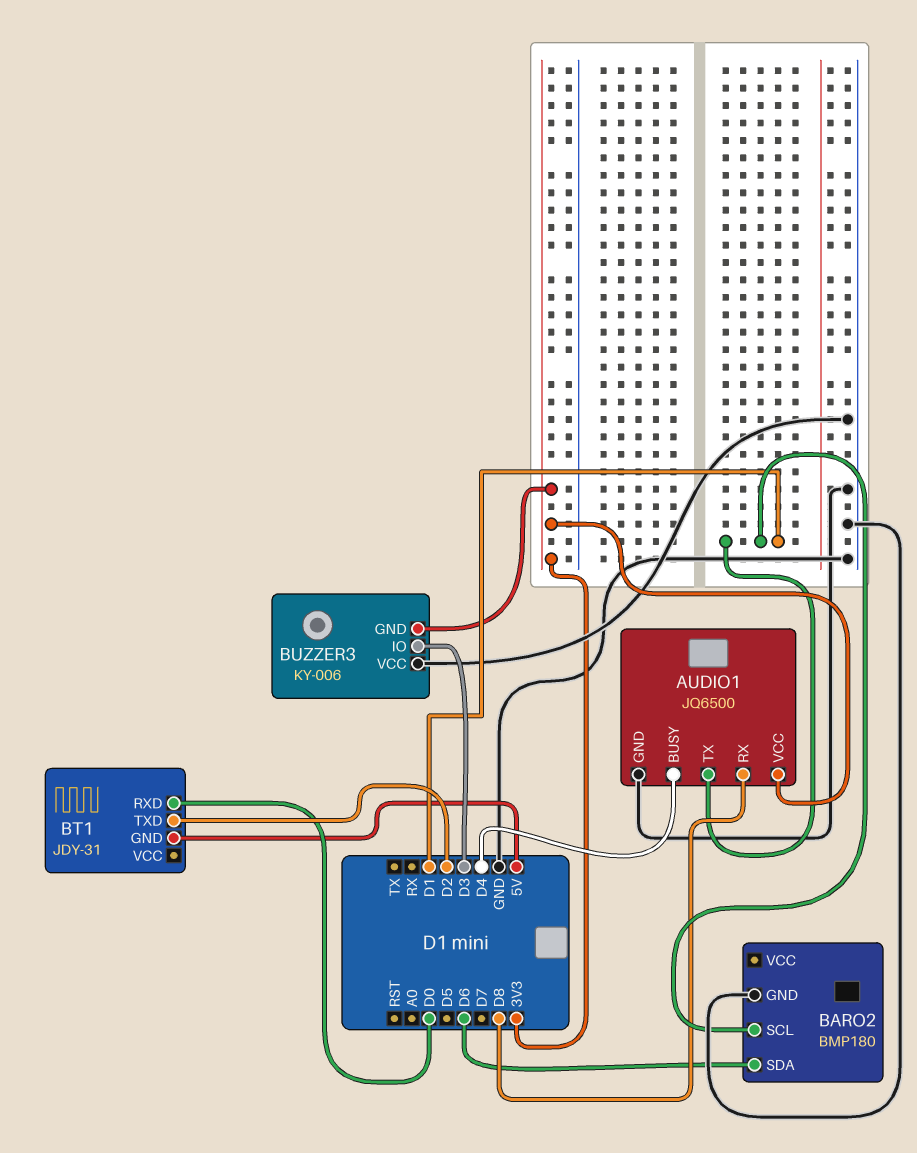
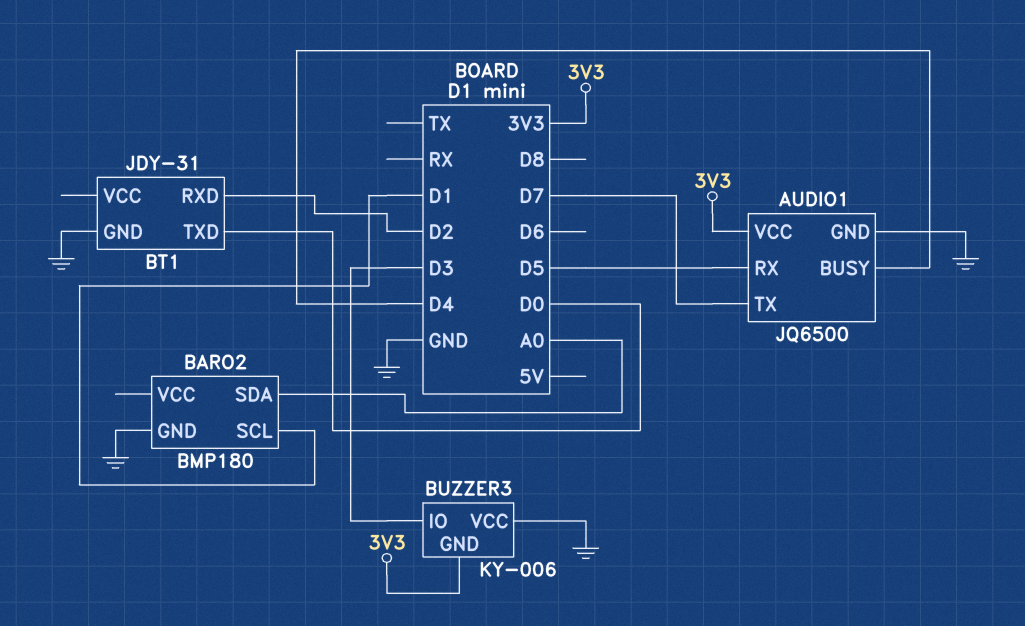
AUDIO1 pin RX: D8 -> D5
AUDIO1 pin TX: D1 -> D7
BARO2 pin SDA: D6 -> A0
BT1 pin GND: 5V -> GND
BT1 pin RXD: D0 -> D2
BT1 pin TXD: D2 -> D0

